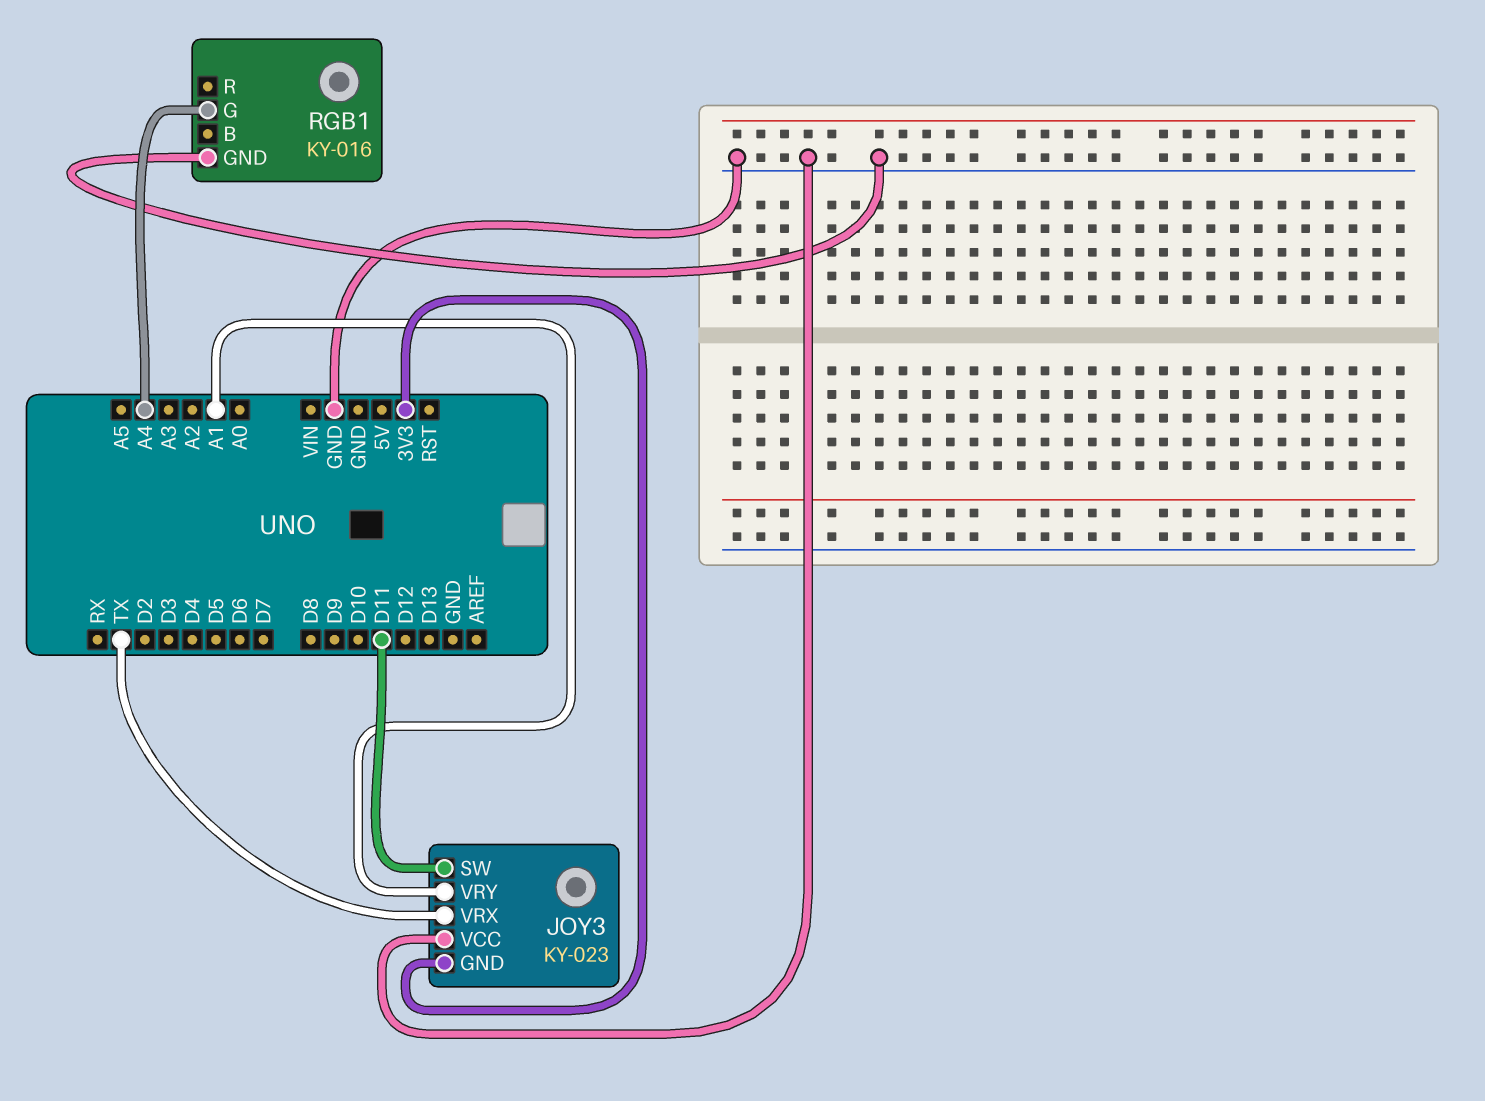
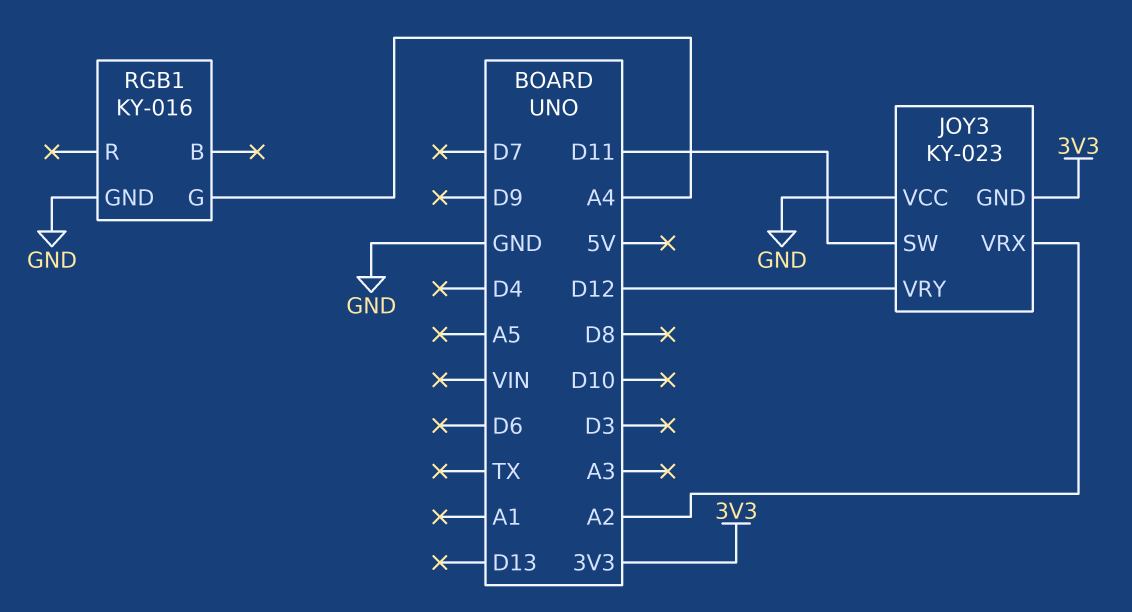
JOY3 pin VRX: TX -> A2
JOY3 pin VRY: A1 -> D12

